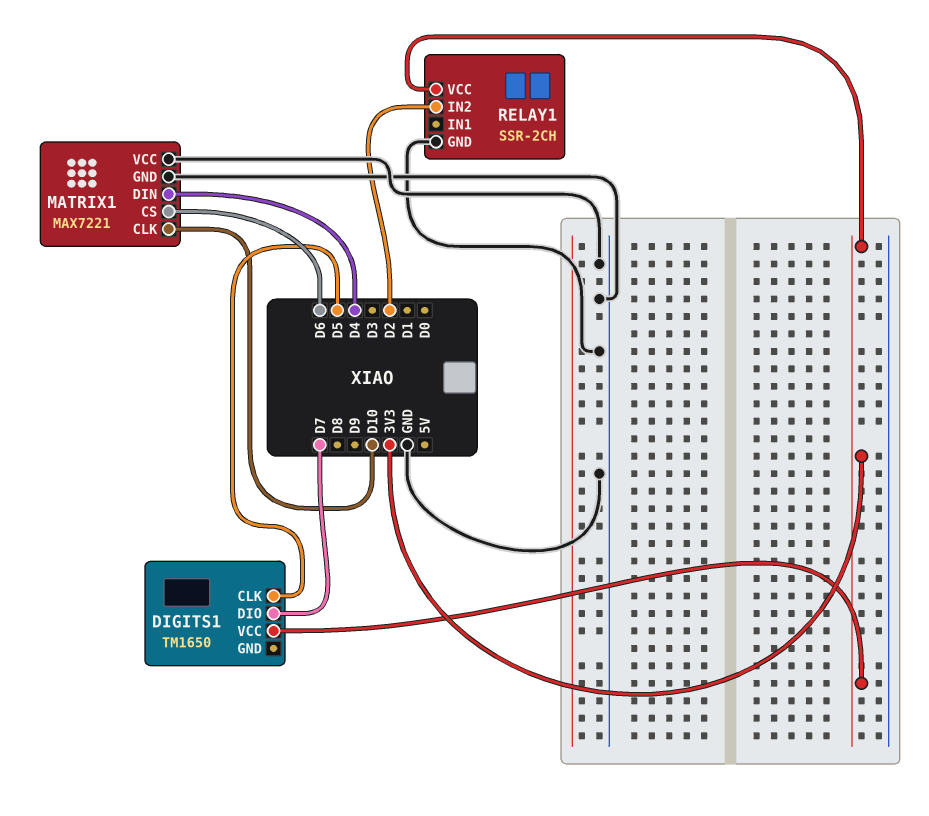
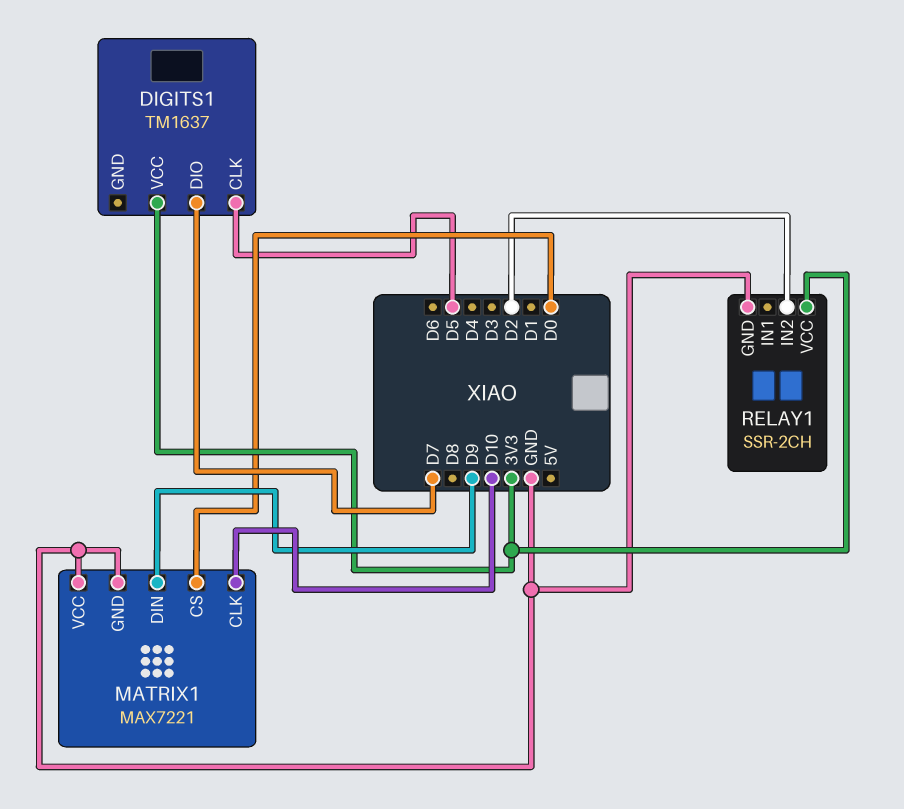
DIGITS1: TM1650 -> TM1637
MATRIX1 pin CS: D6 -> D0
MATRIX1 pin DIN: D4 -> D9

